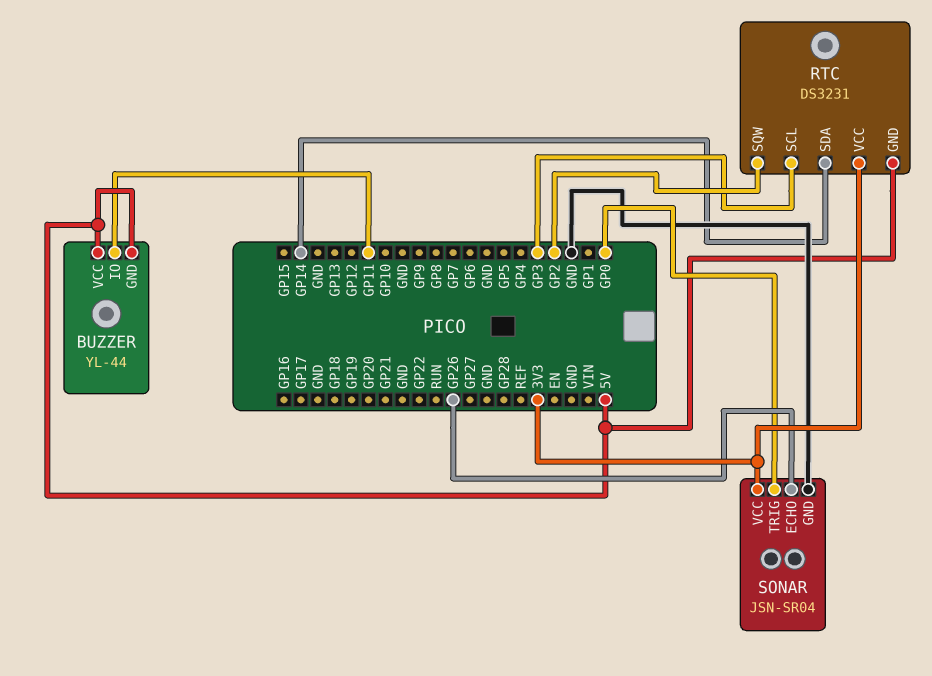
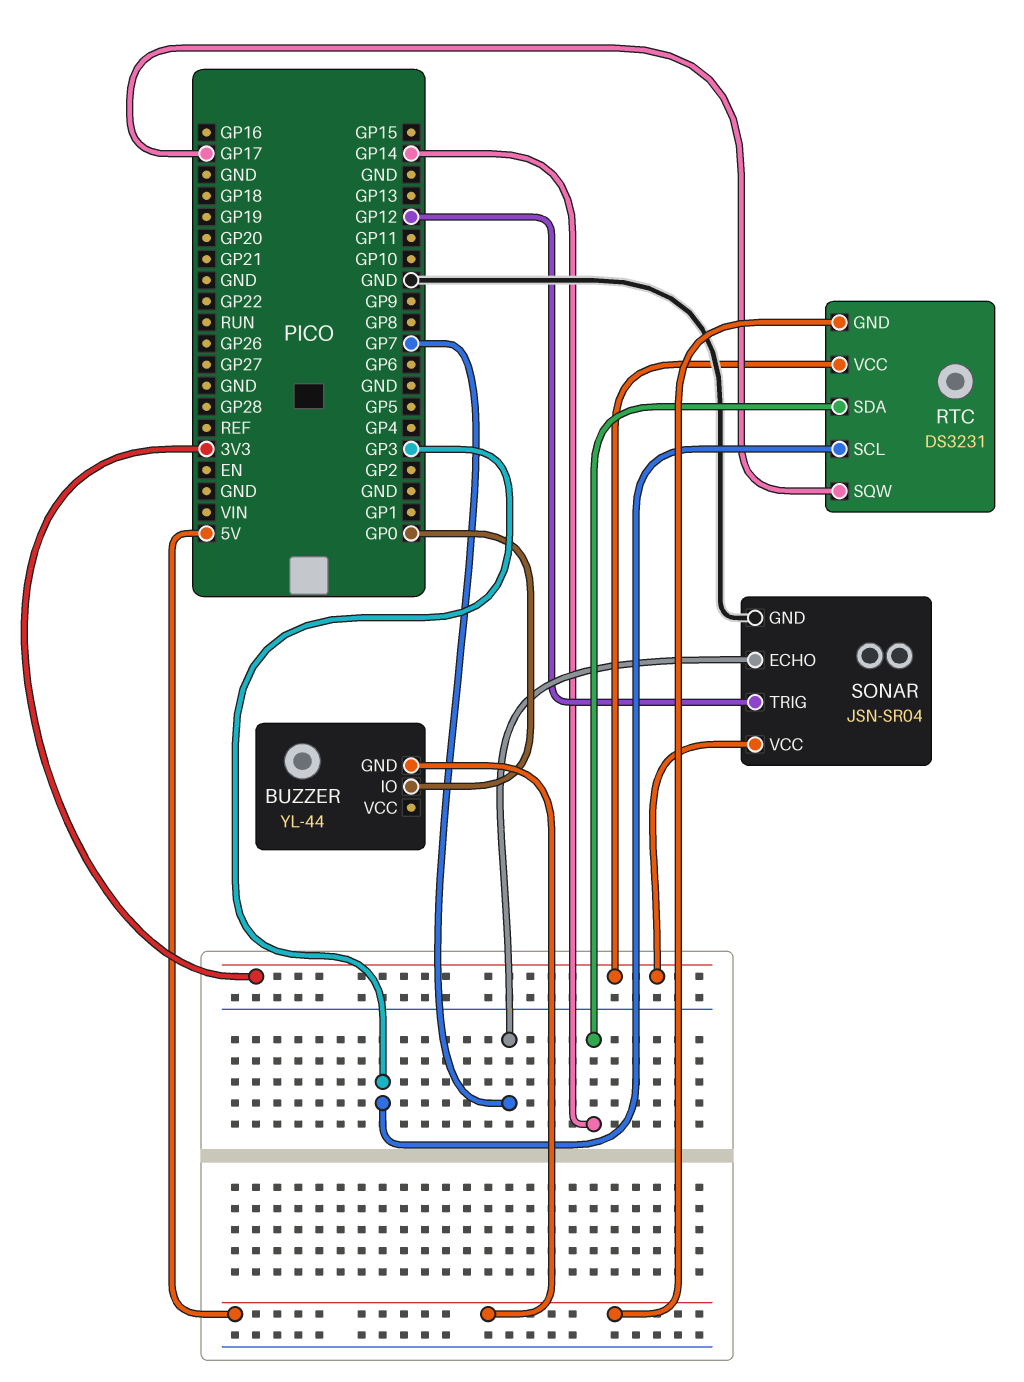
BUZZER pin IO: GP11 -> GP0
BUZZER pin VCC: 5V -> none
RTC pin SQW: GP2 -> GP17
SONAR pin ECHO: GP26 -> GP7
SONAR pin TRIG: GP0 -> GP12

